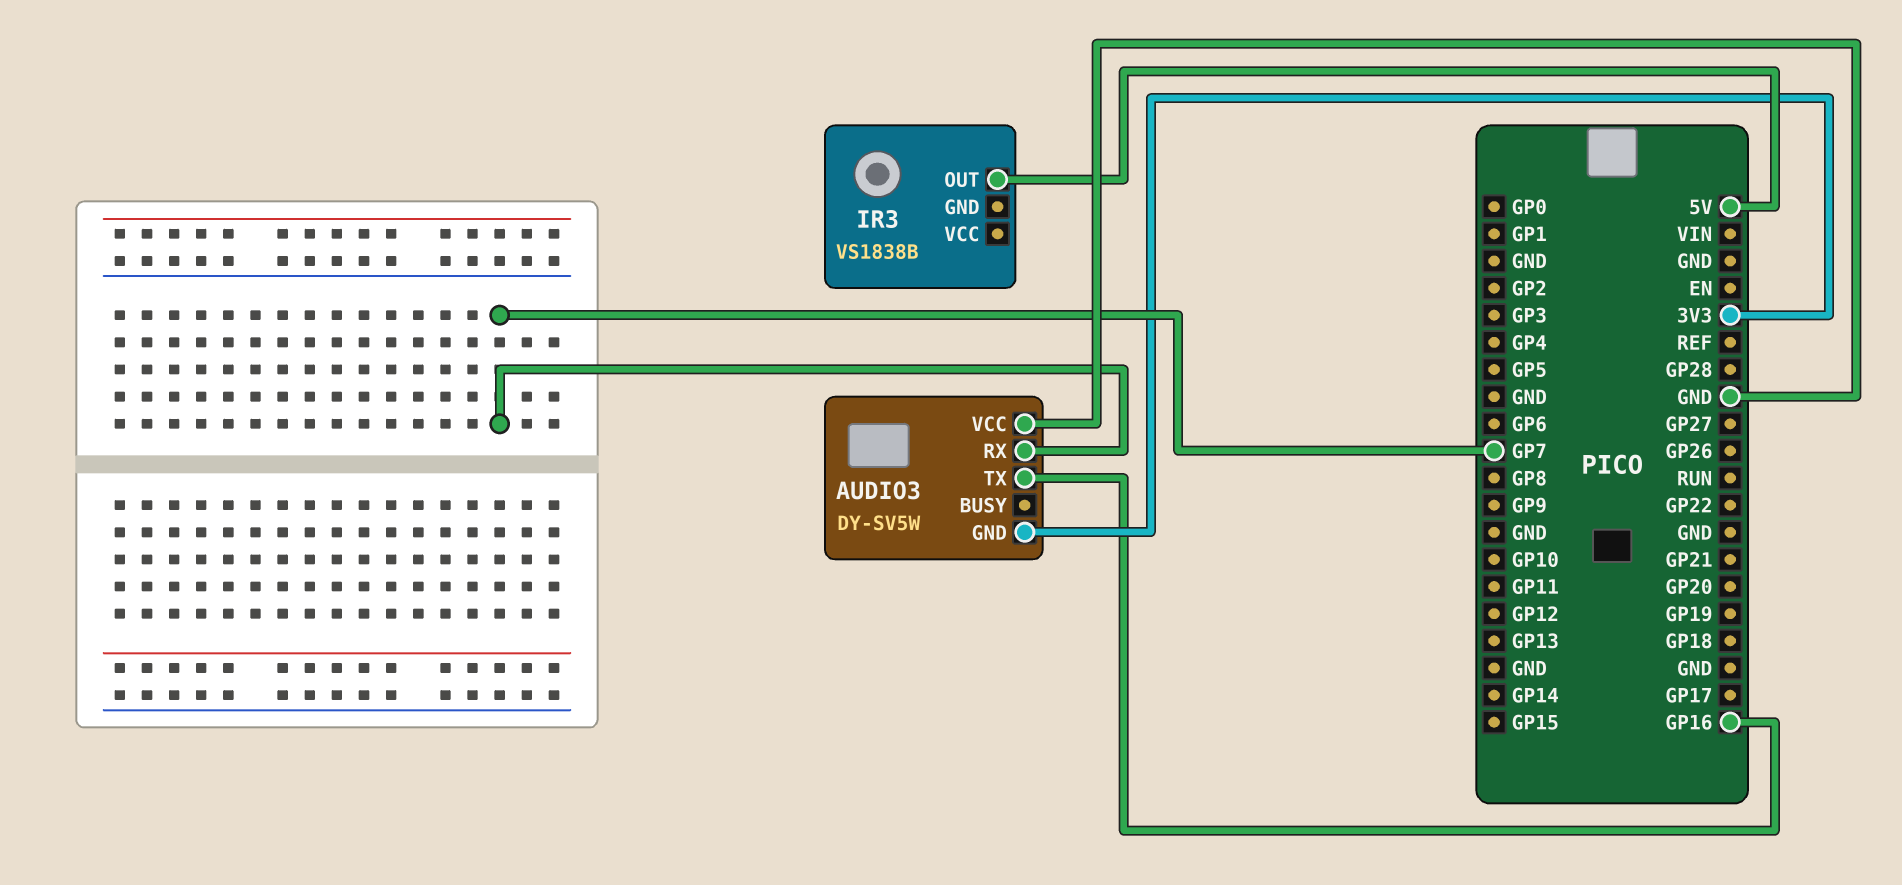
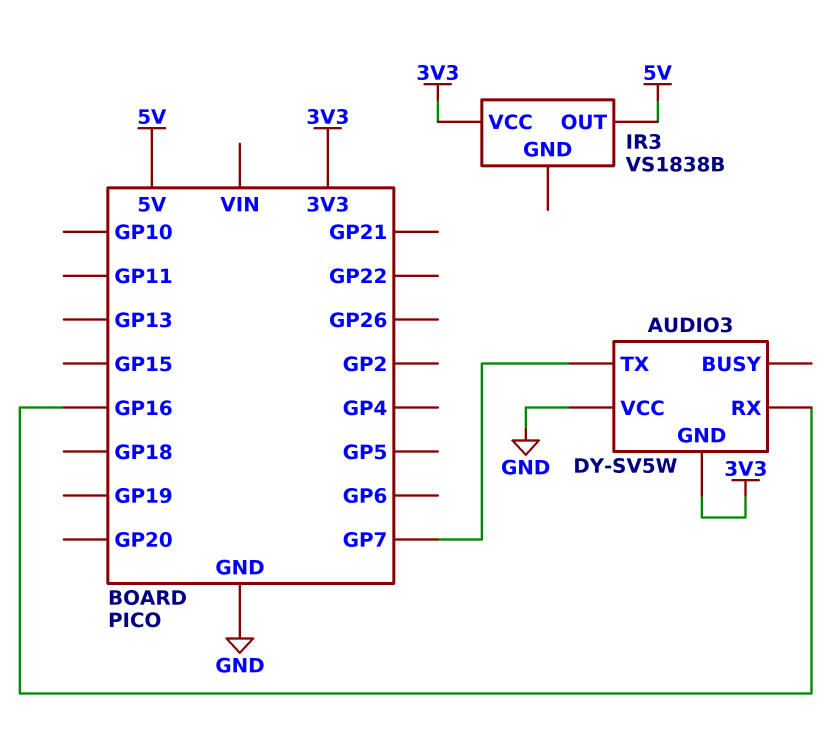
AUDIO3 pin RX: GP7 -> GP16
AUDIO3 pin TX: GP16 -> GP7
IR3 pin VCC: none -> 3V3

